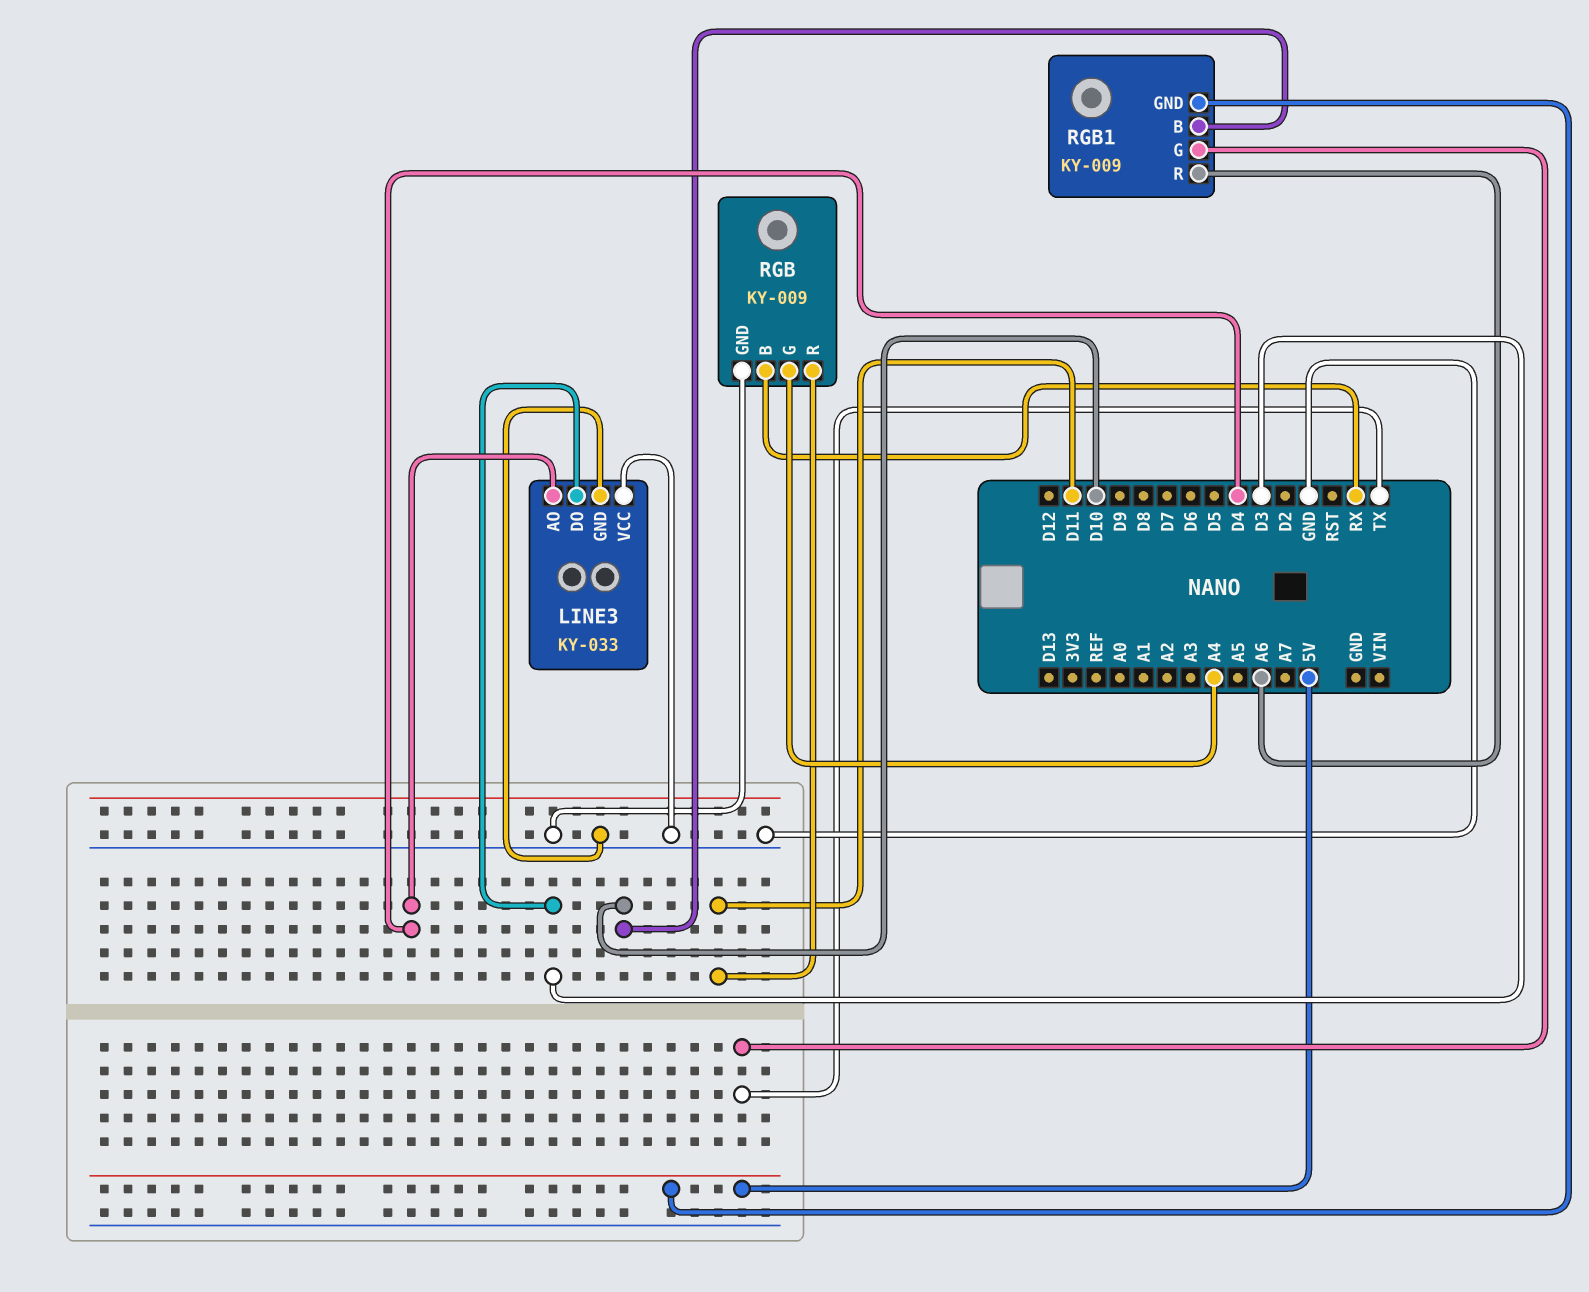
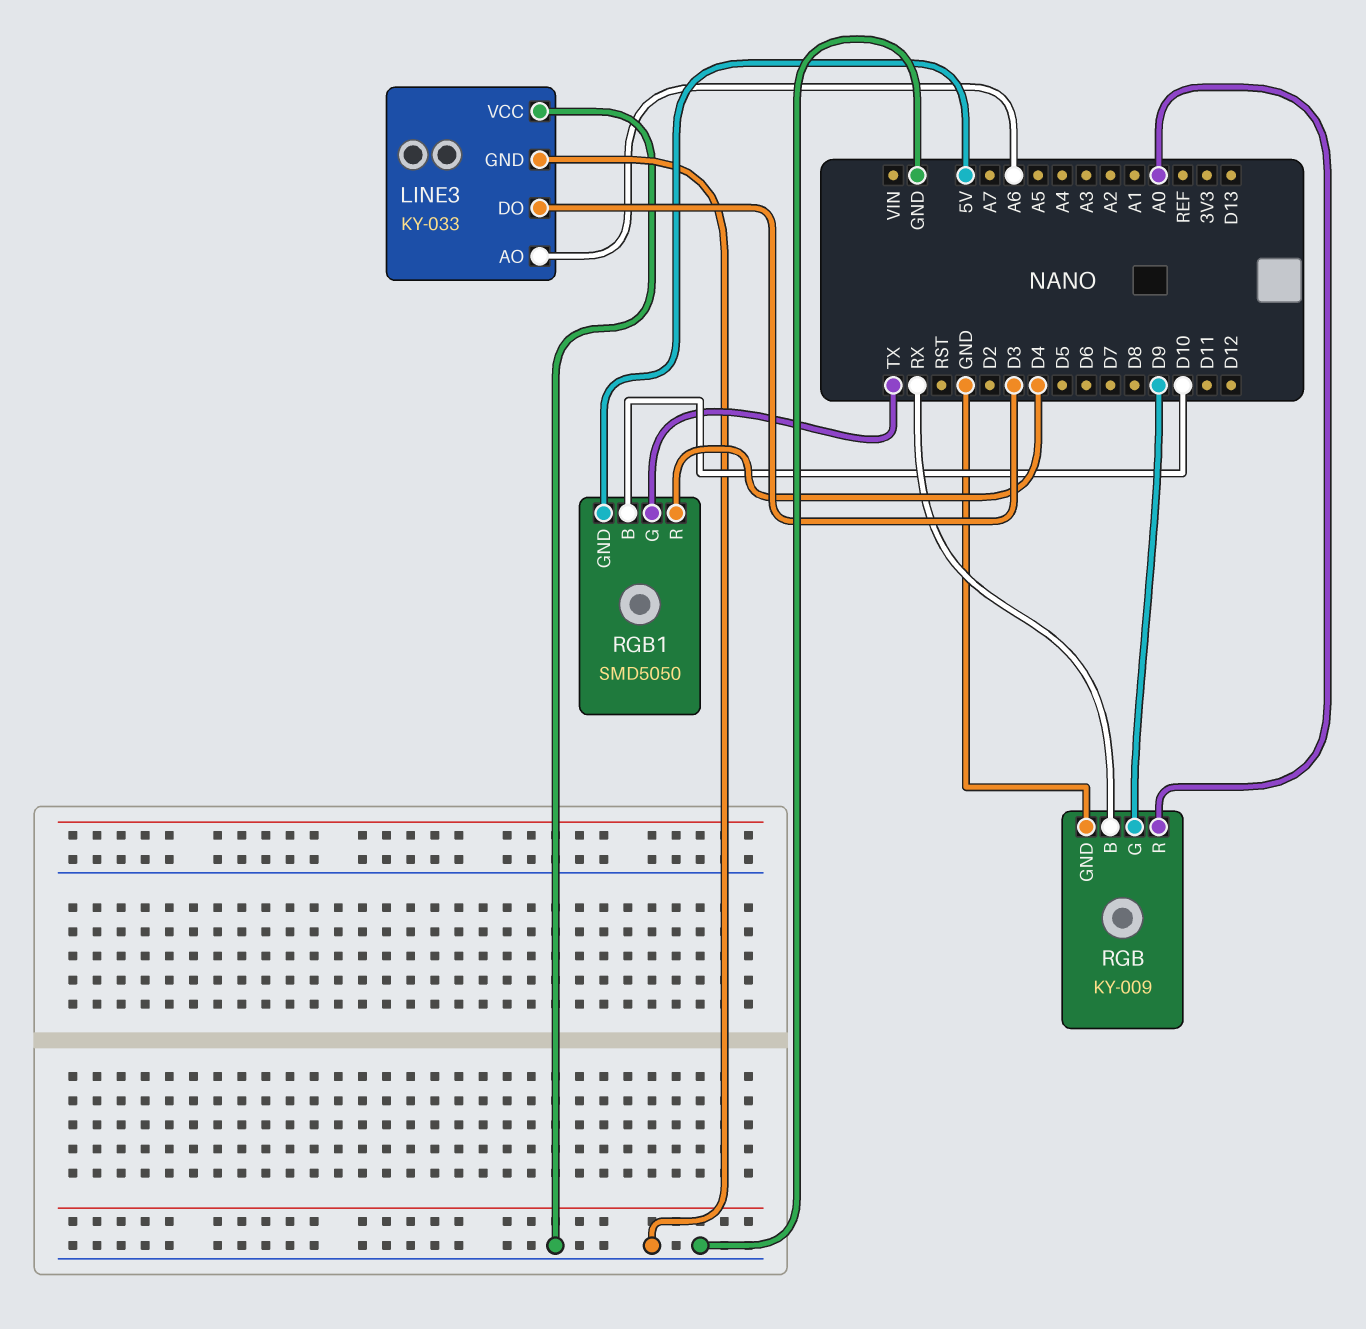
LINE3 pin AO: D4 -> A6
RGB pin G: A4 -> D9
RGB pin R: D11 -> A0
RGB1: KY-009 -> SMD5050
RGB1 pin R: A6 -> D4

